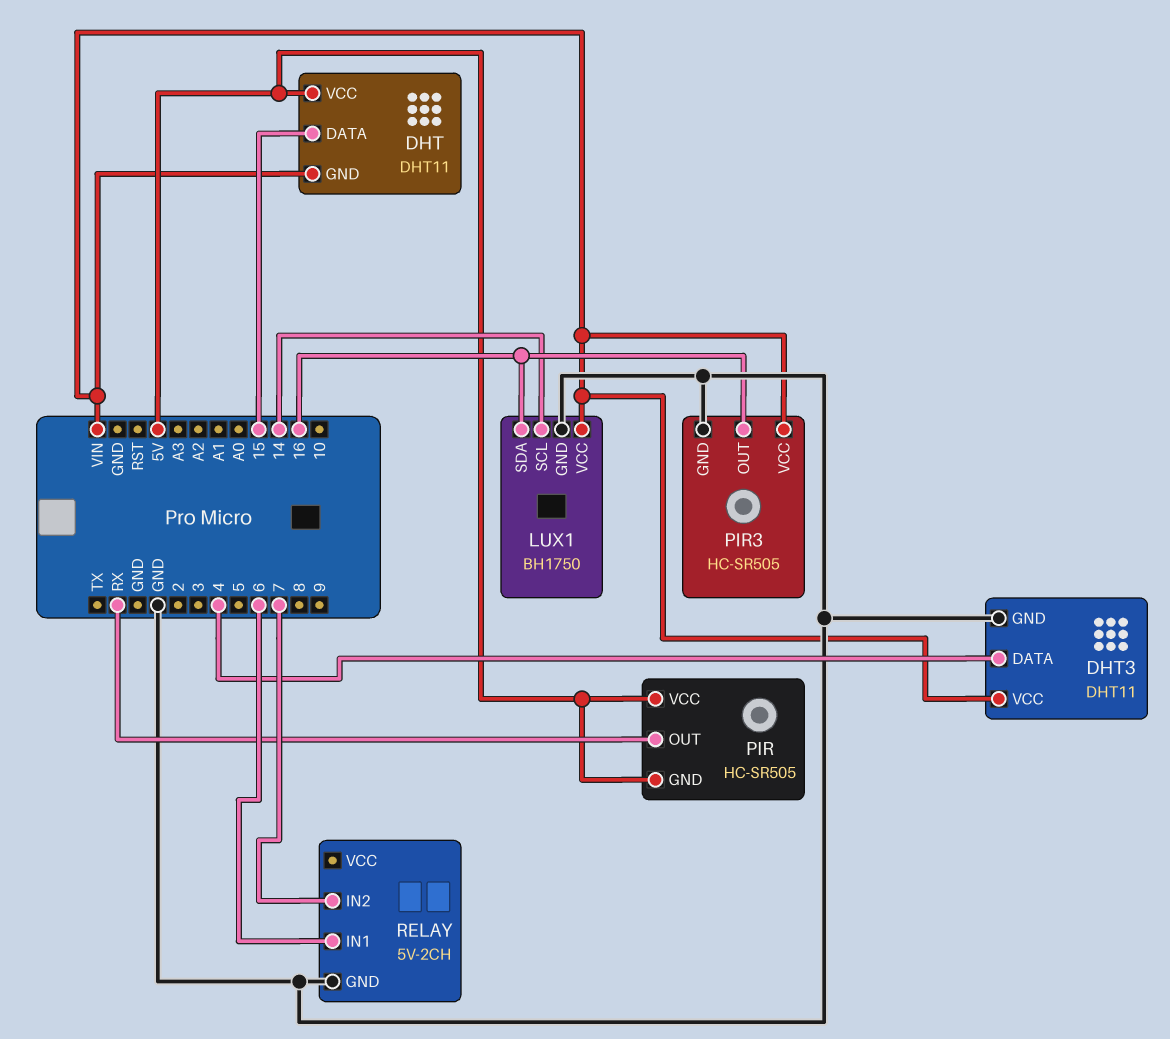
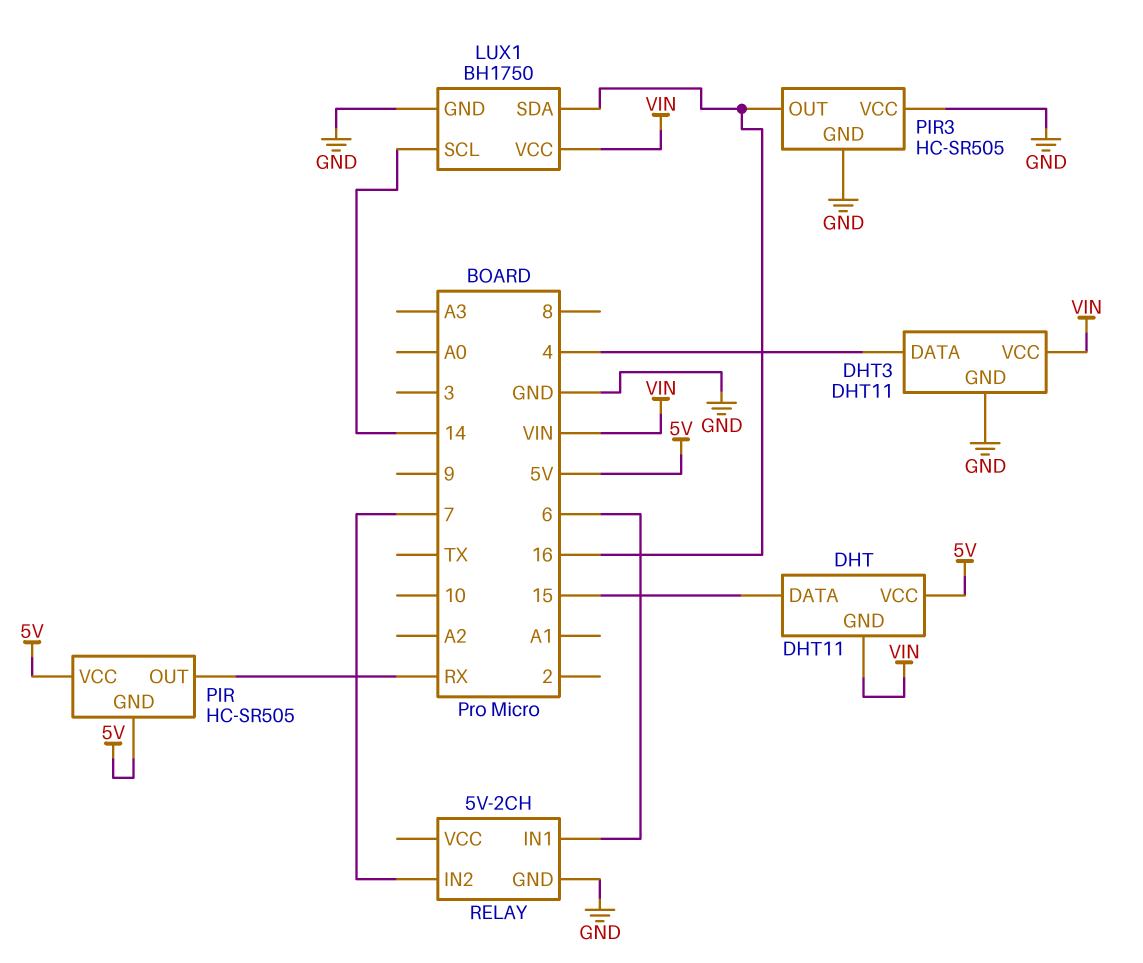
PIR3 pin VCC: VIN -> GND

